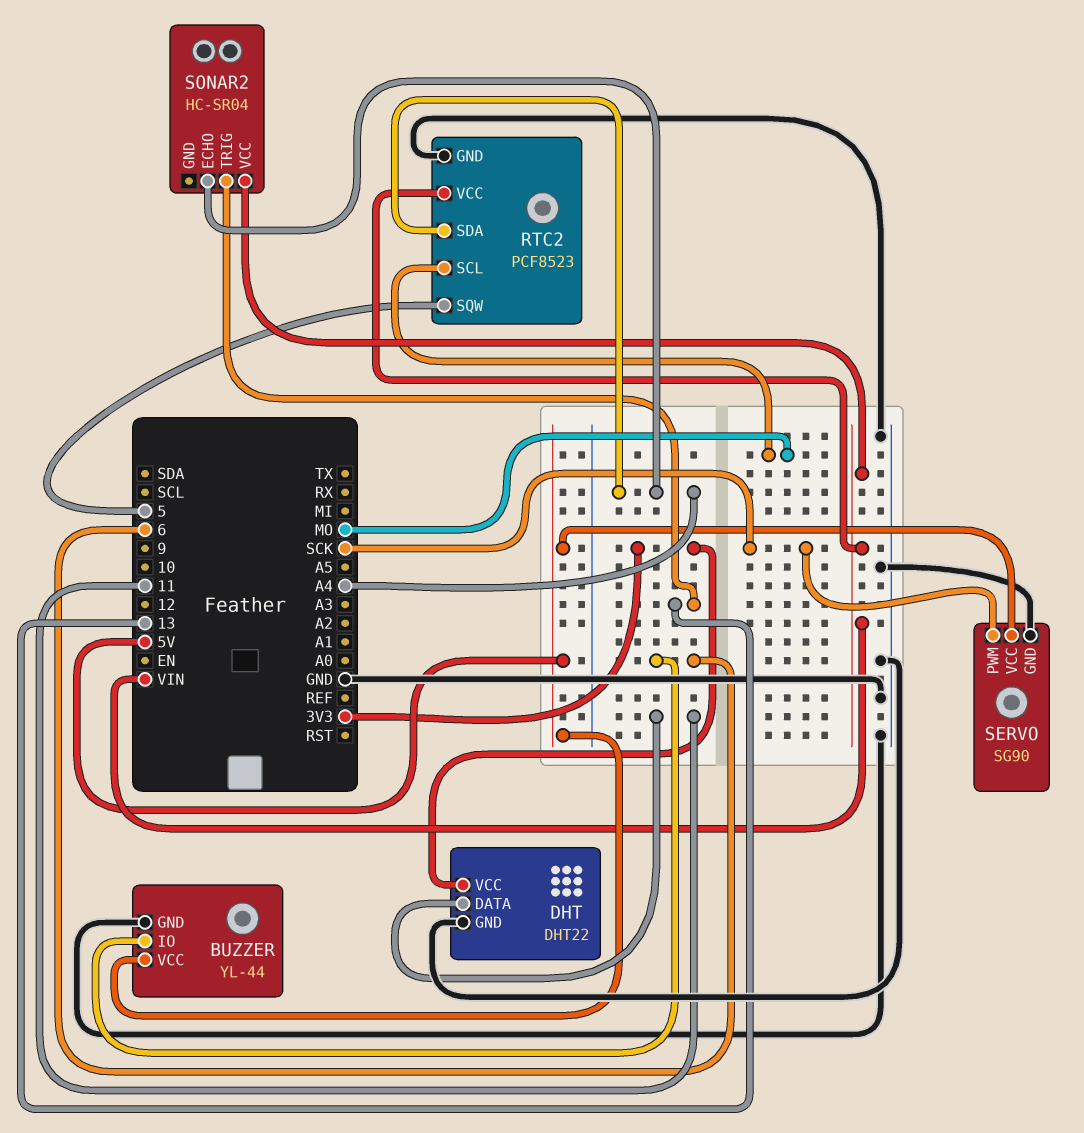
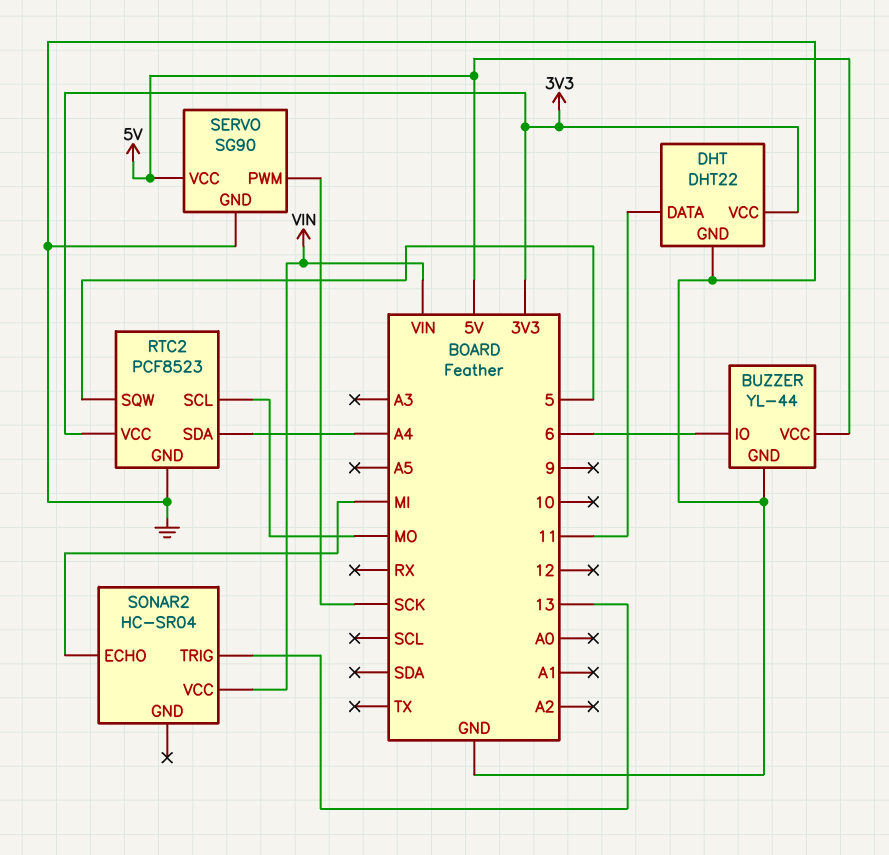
RTC2 pin VCC: VIN -> 3V3
SONAR2 pin ECHO: A4 -> MI

